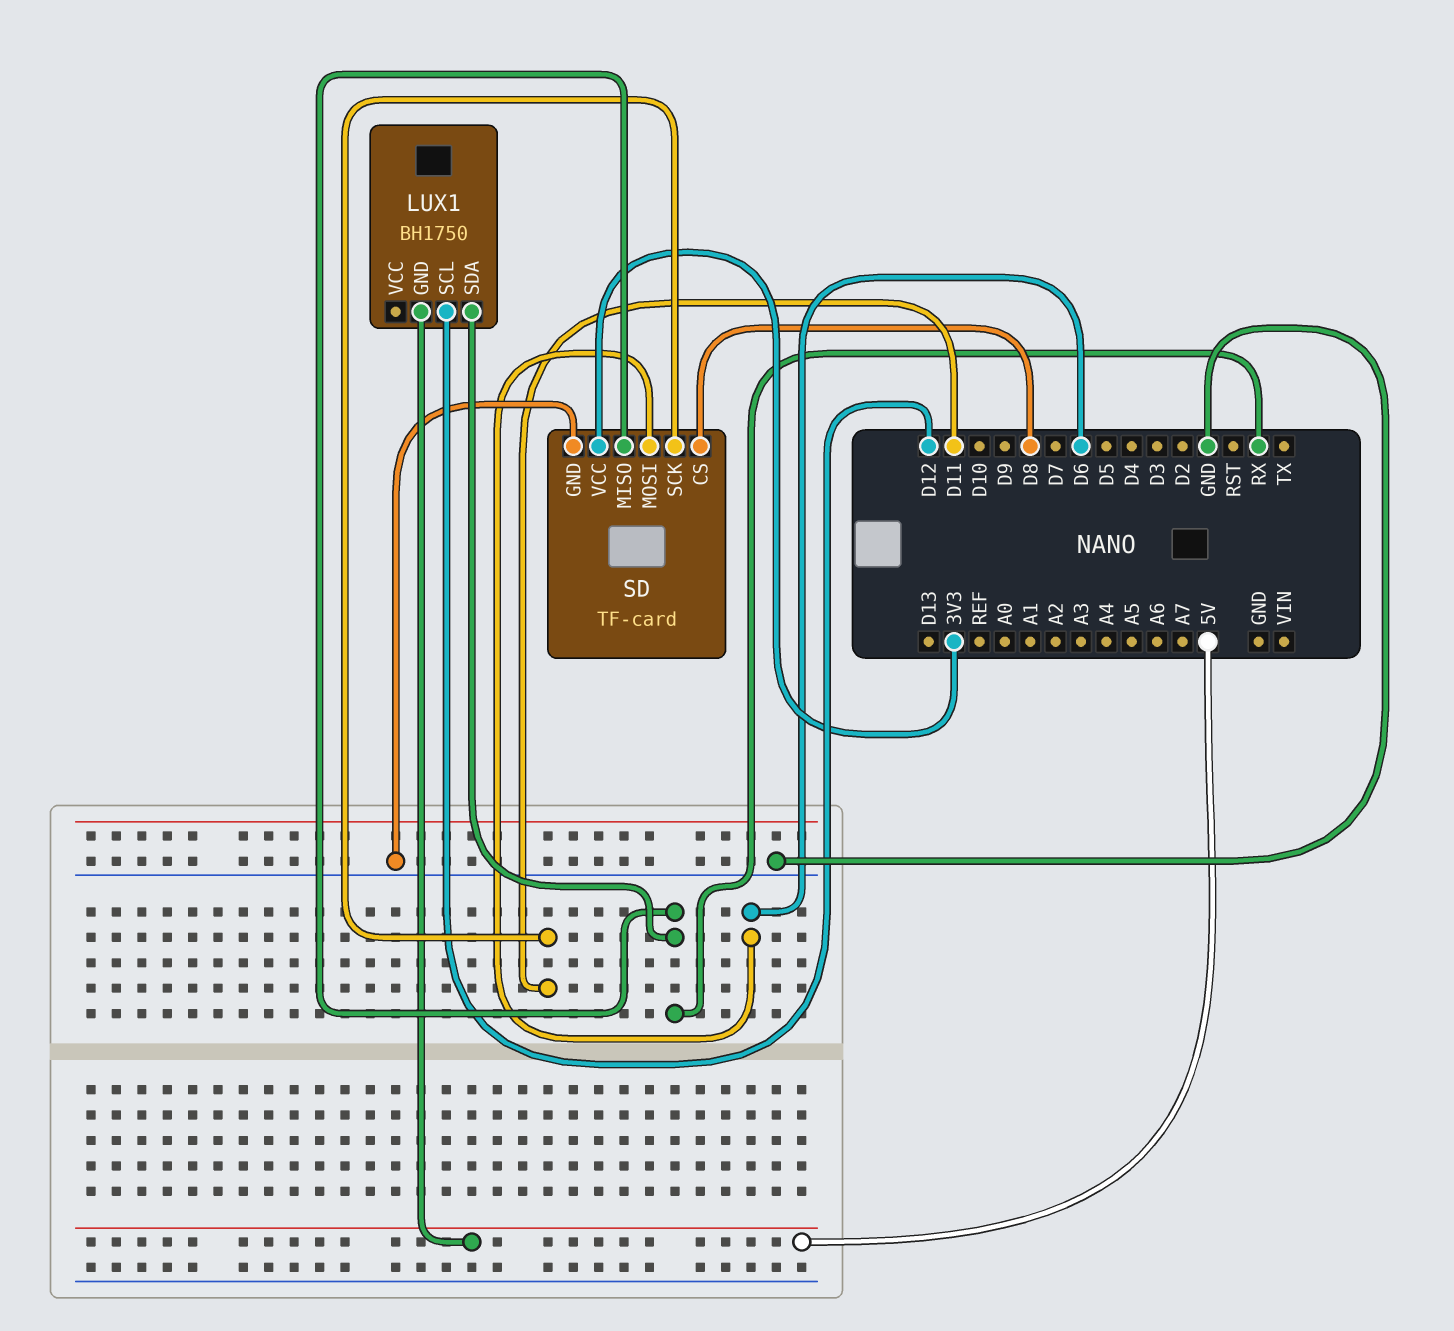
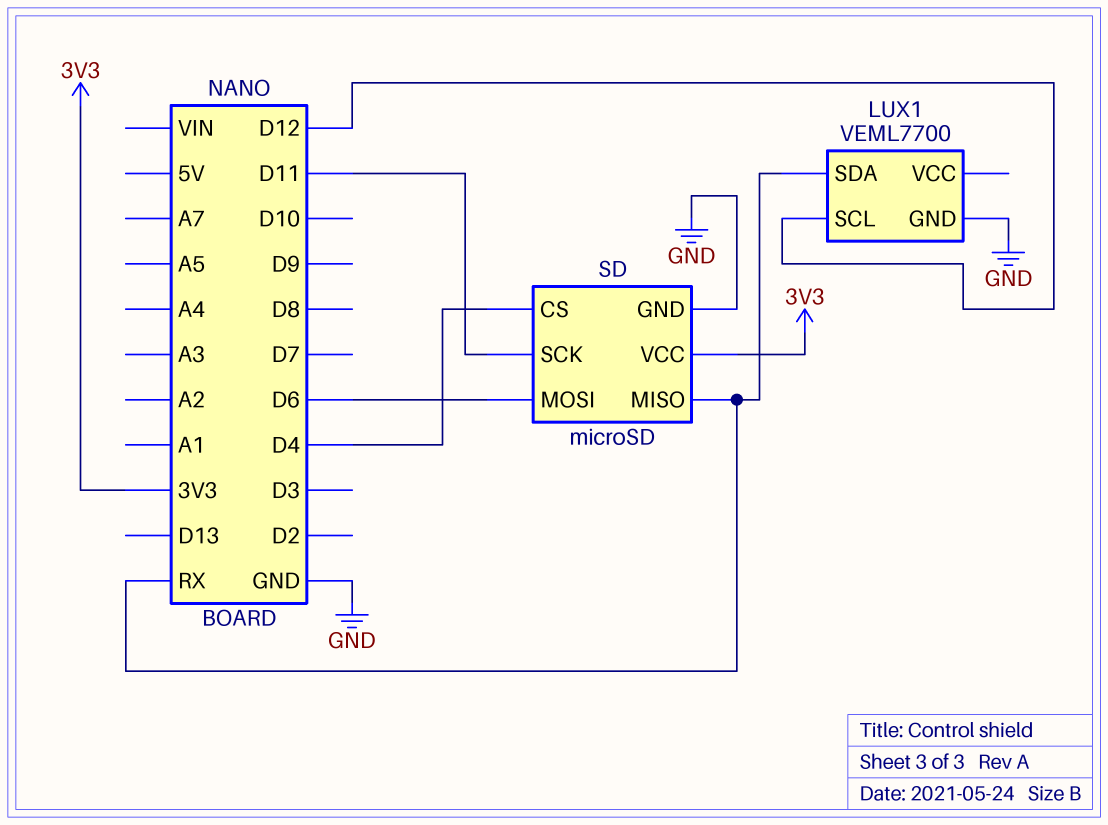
LUX1: BH1750 -> VEML7700
LUX1 pin GND: 5V -> GND
SD: TF-card -> microSD
SD pin CS: D8 -> D4

